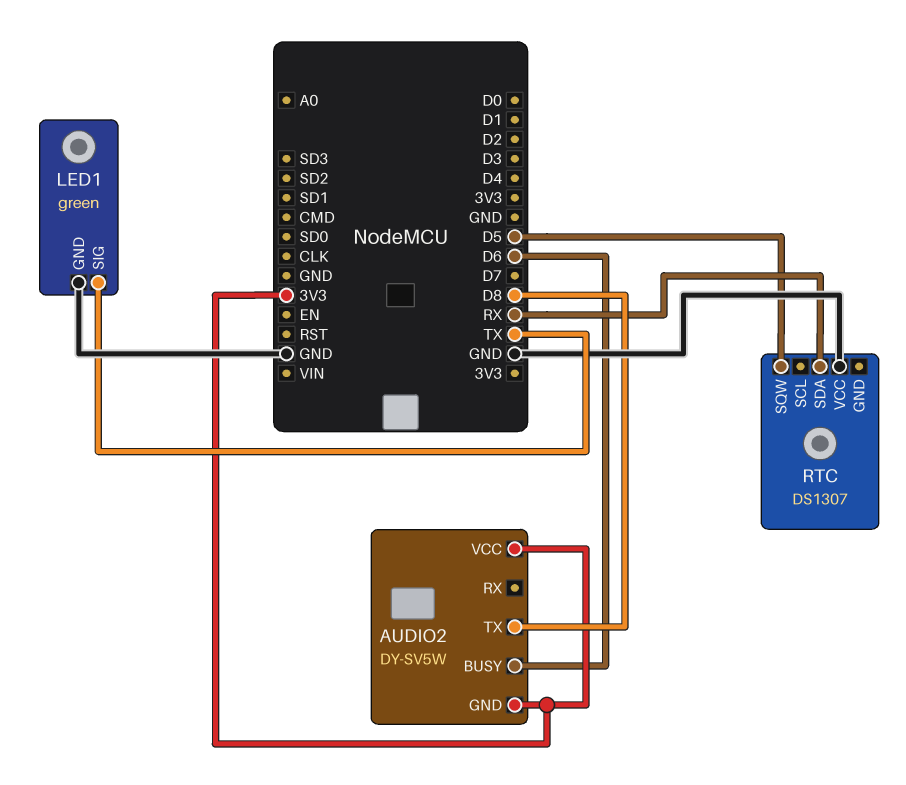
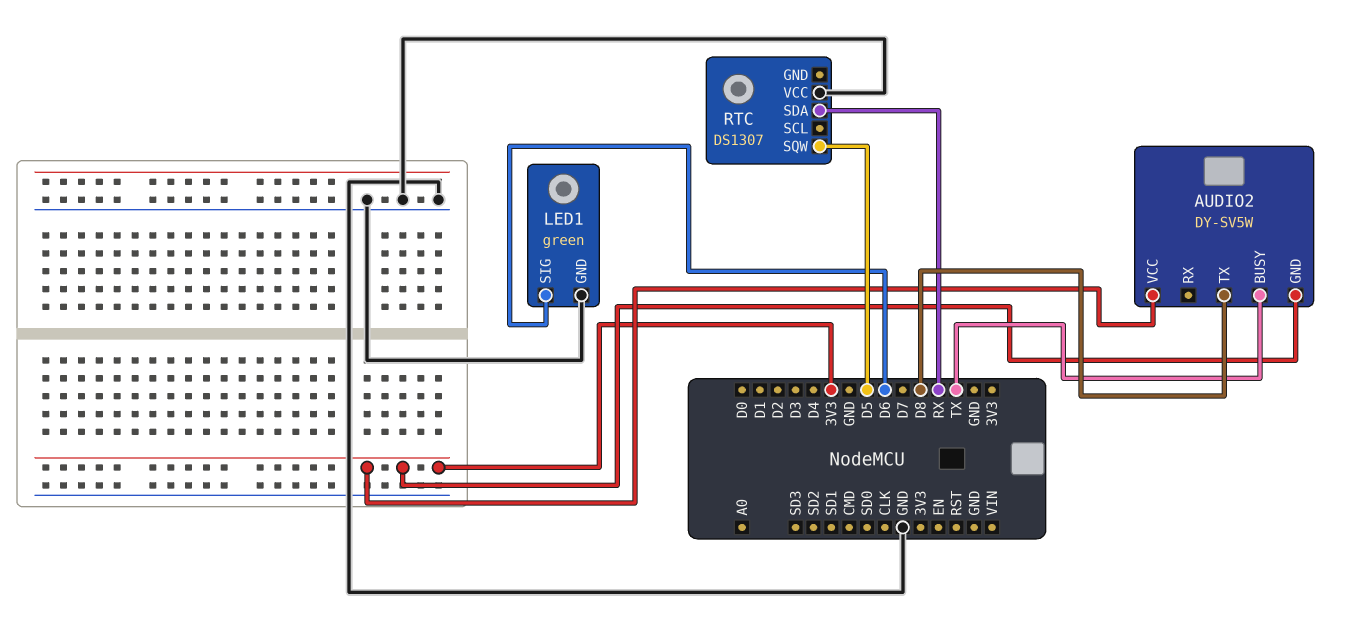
AUDIO2 pin BUSY: D6 -> TX
LED1 pin SIG: TX -> D6

